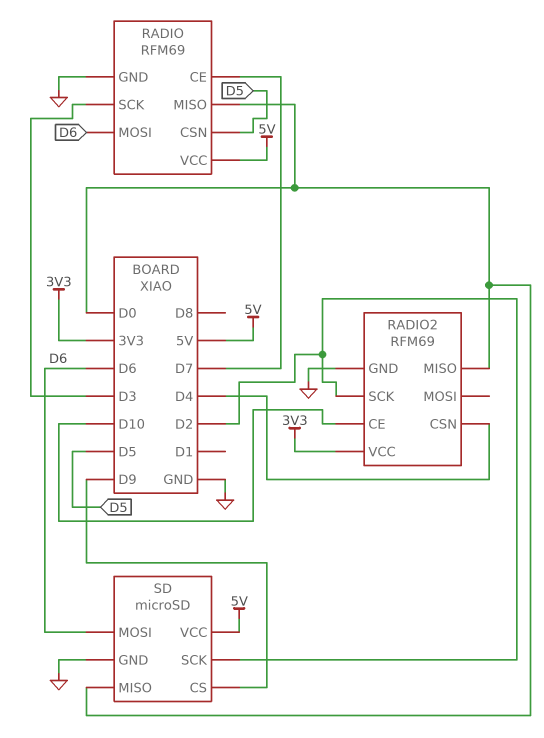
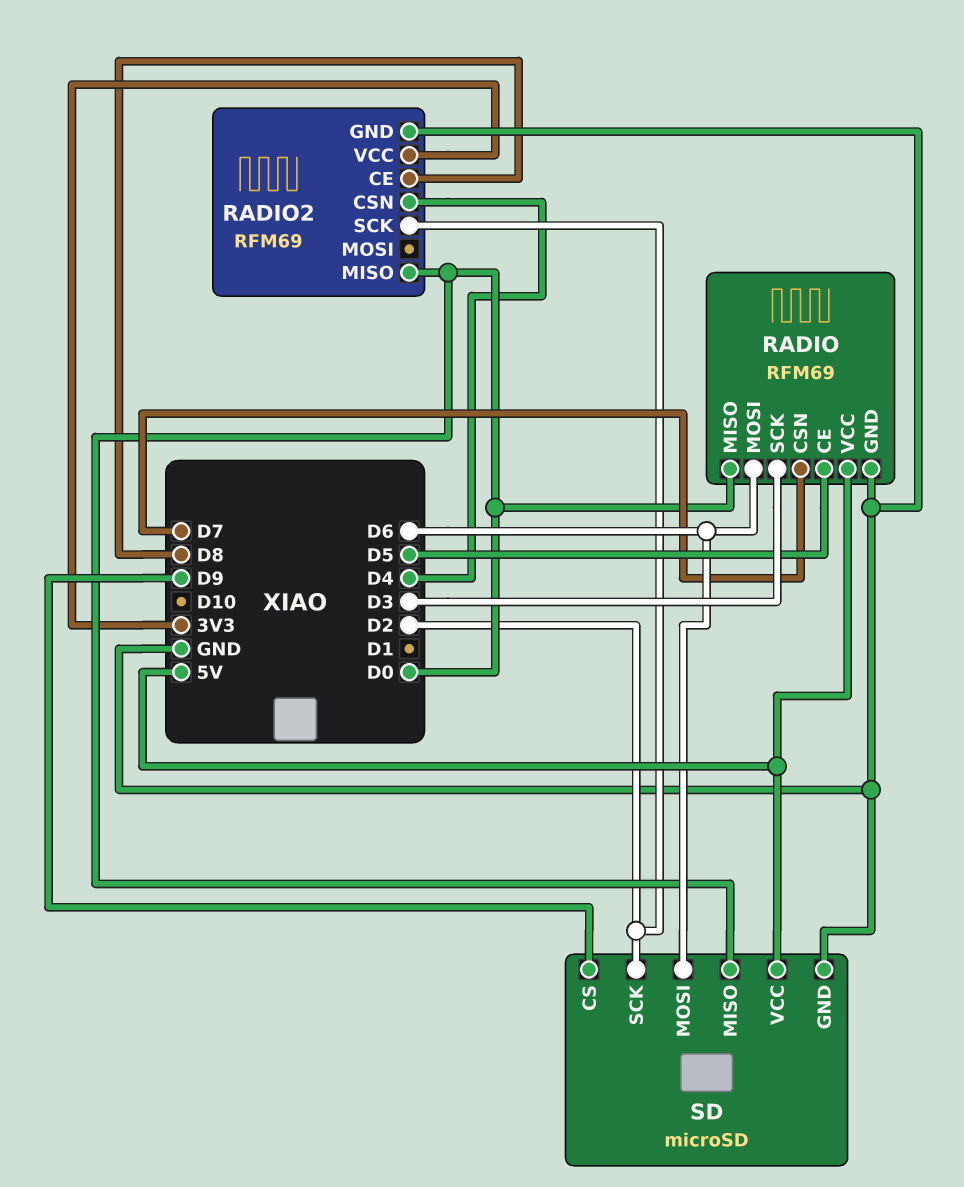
RADIO pin CE: D7 -> D5
RADIO pin CSN: D5 -> D7
RADIO2 pin CE: D10 -> D8

